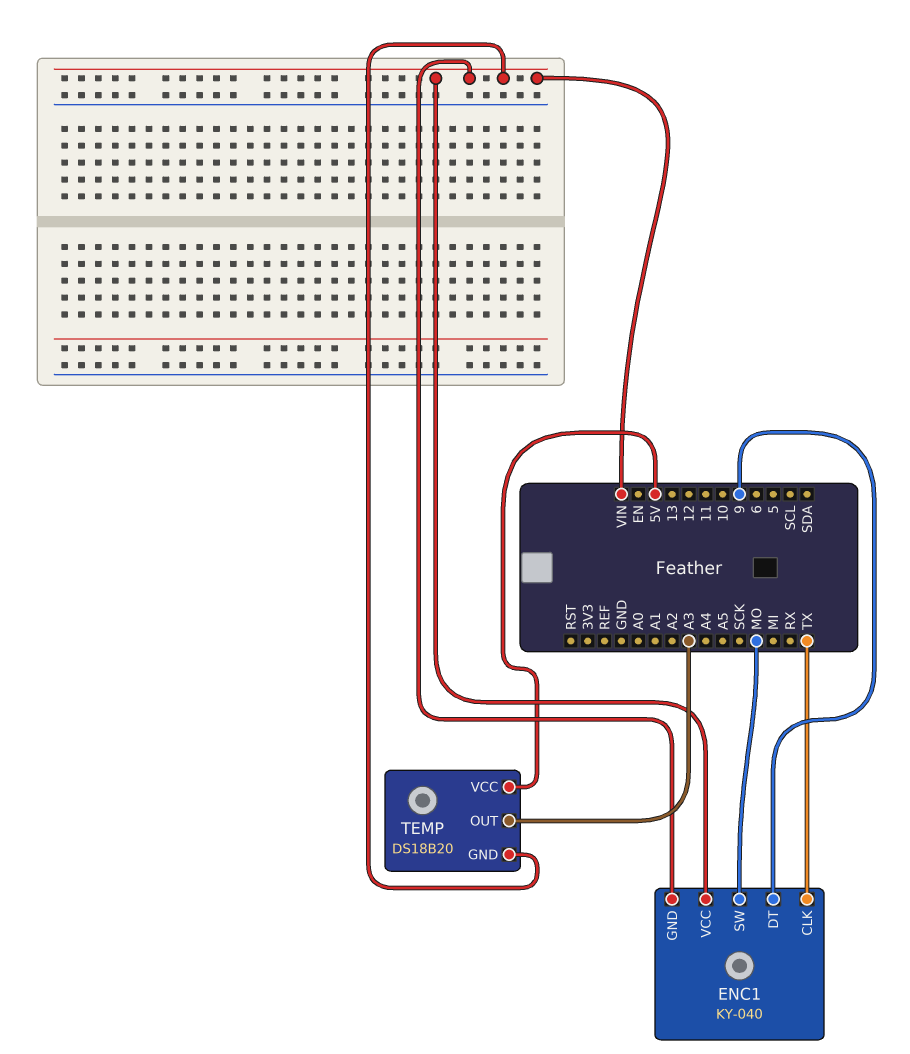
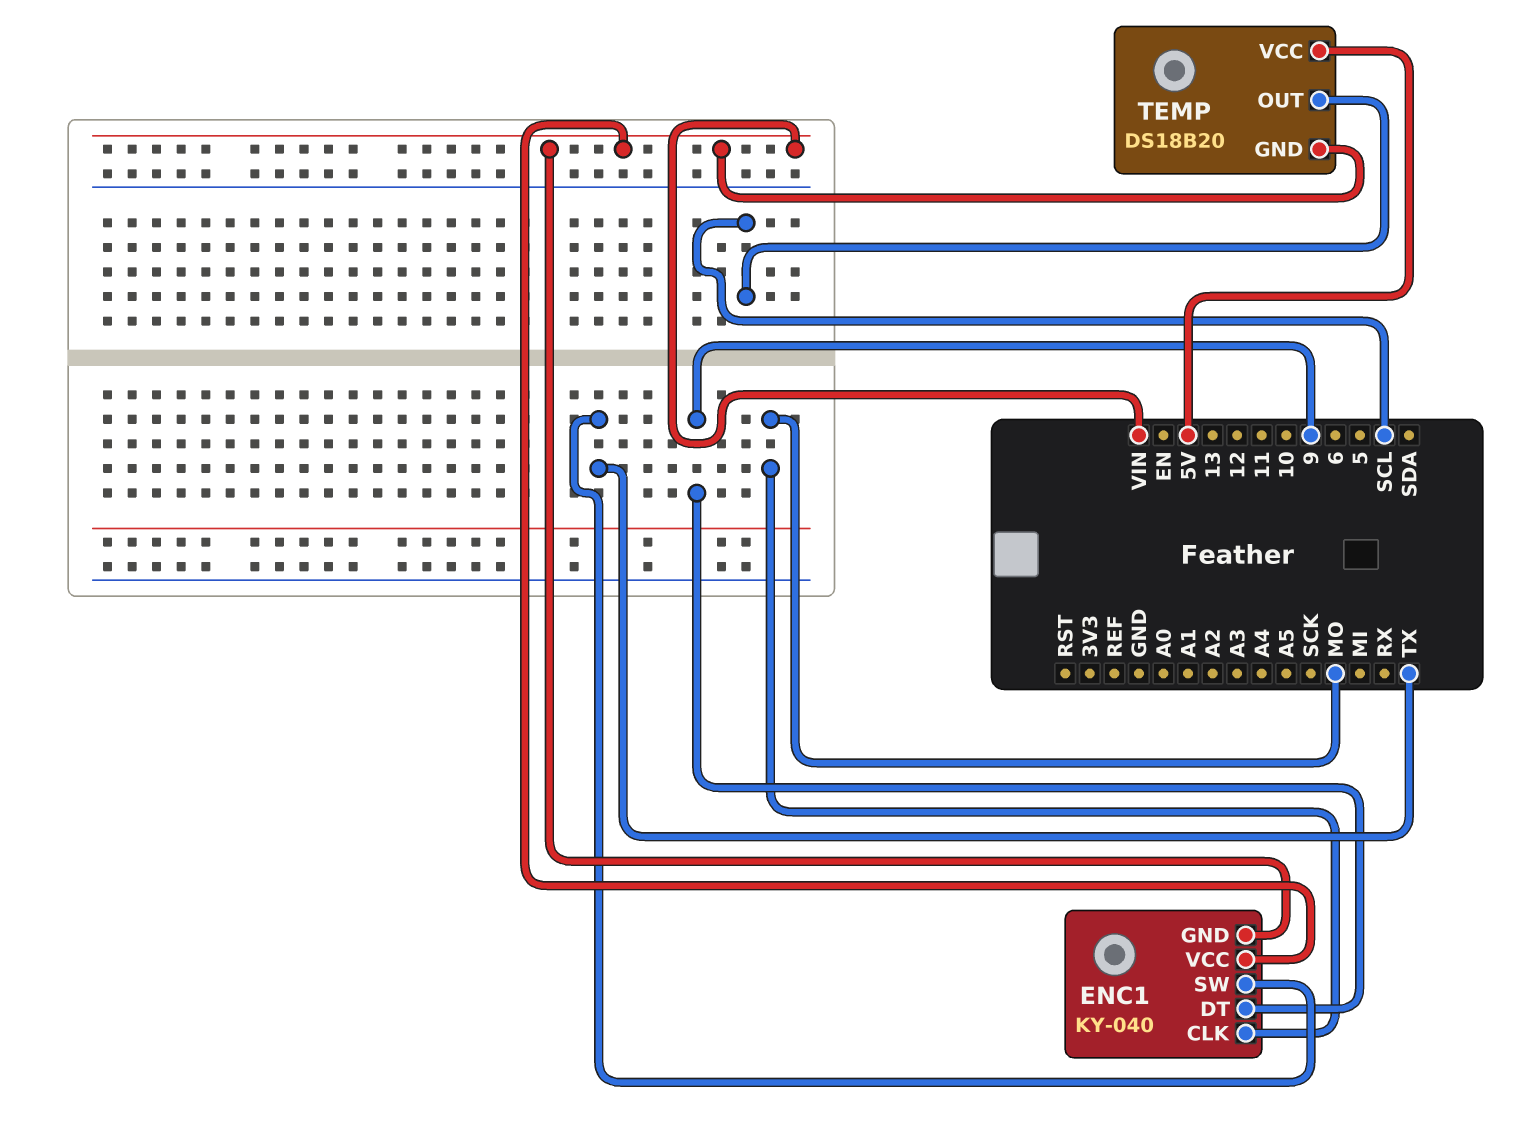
ENC1 pin CLK: TX -> MO
ENC1 pin SW: MO -> TX
TEMP pin OUT: A3 -> SCL

